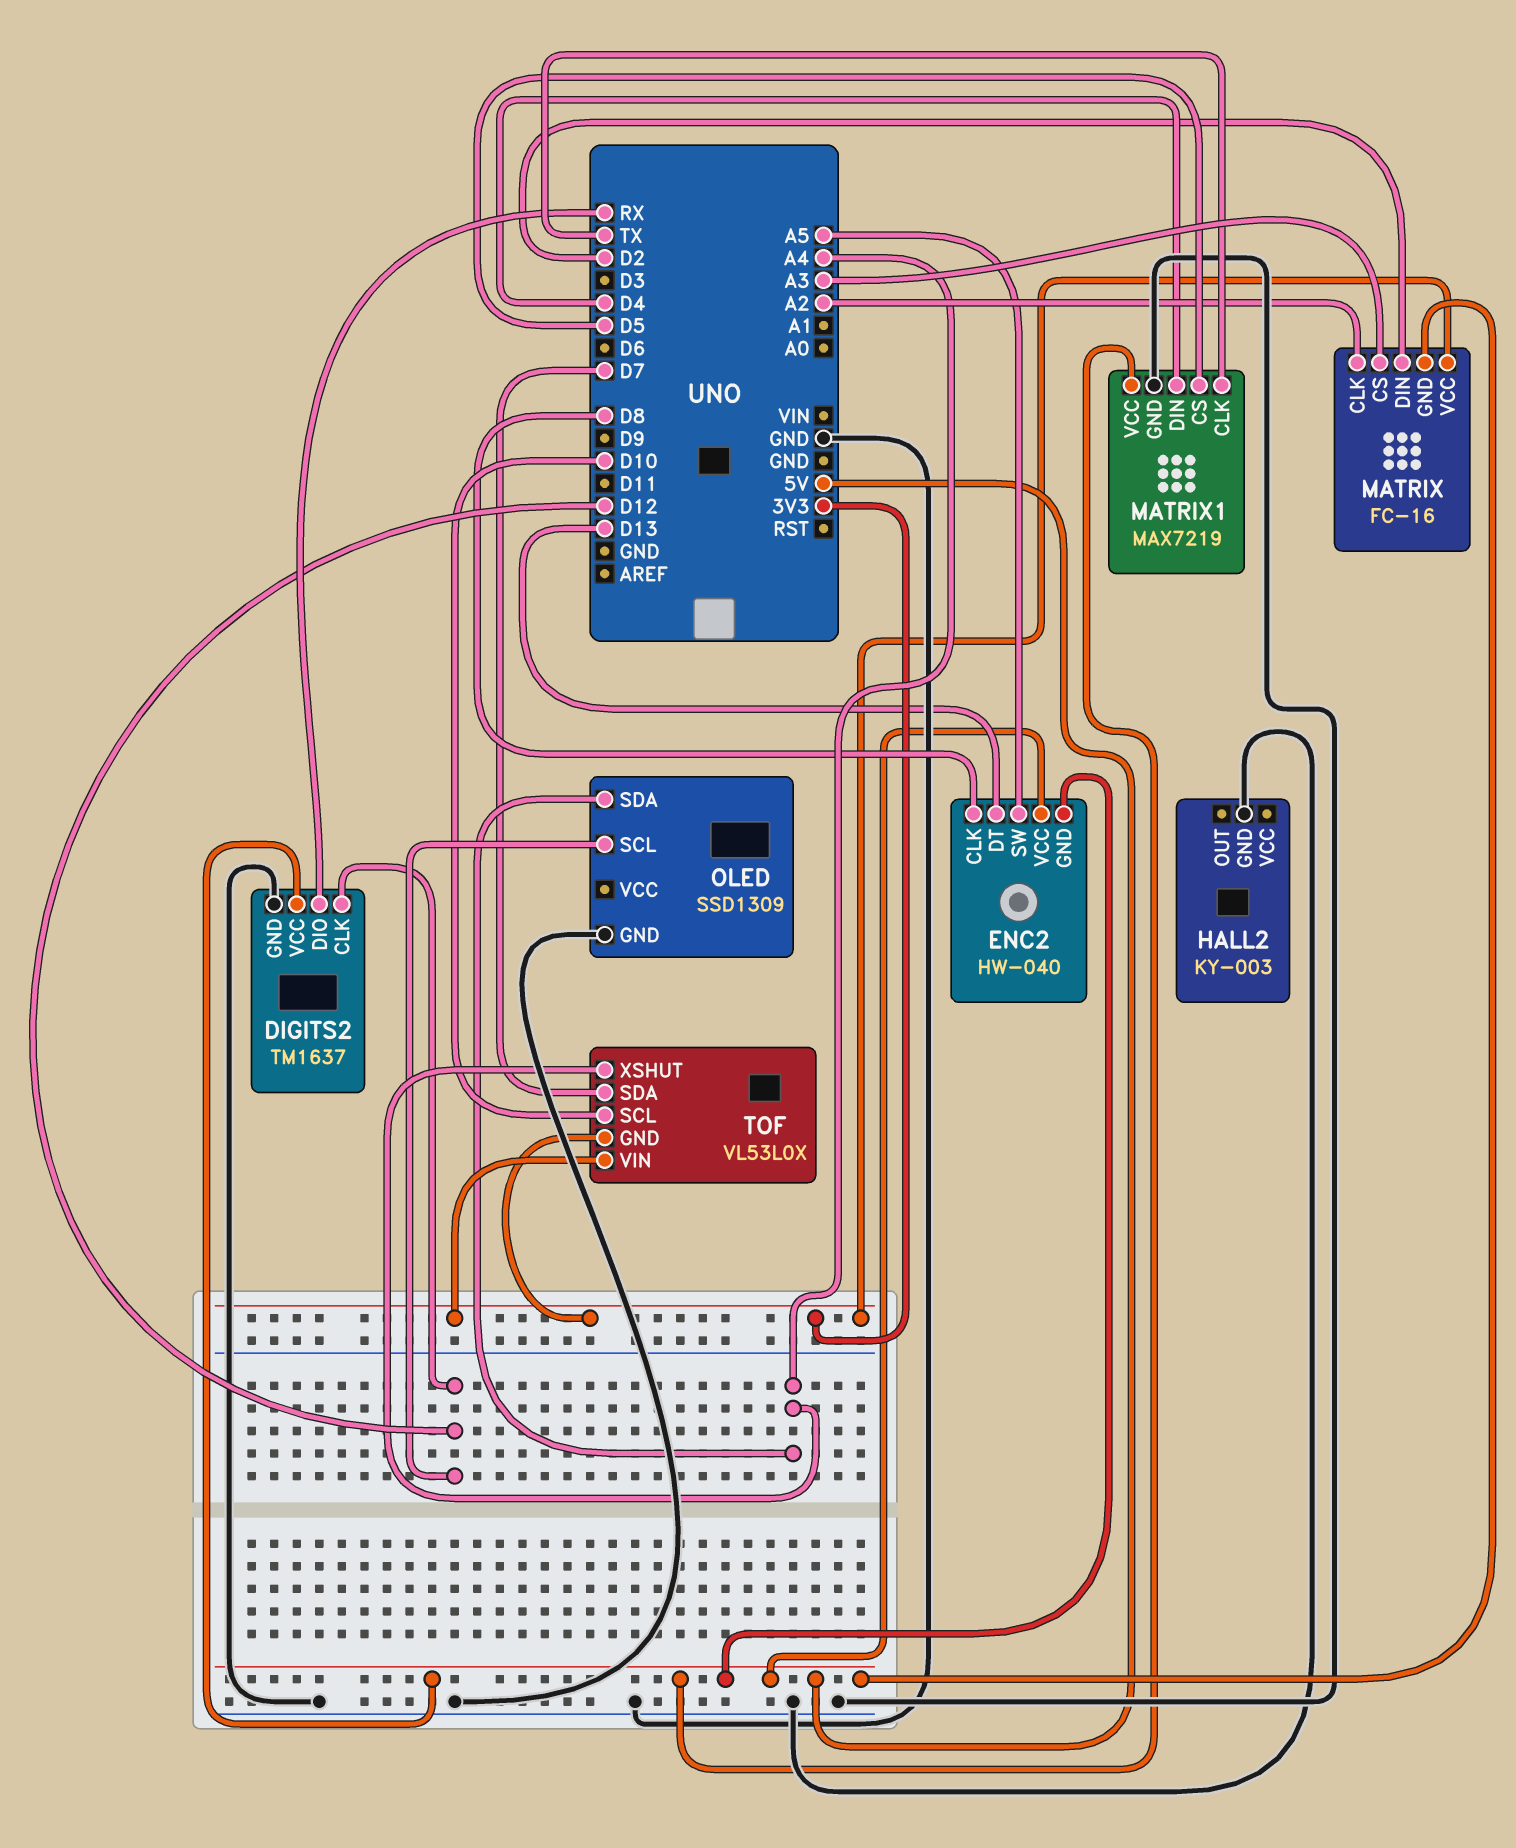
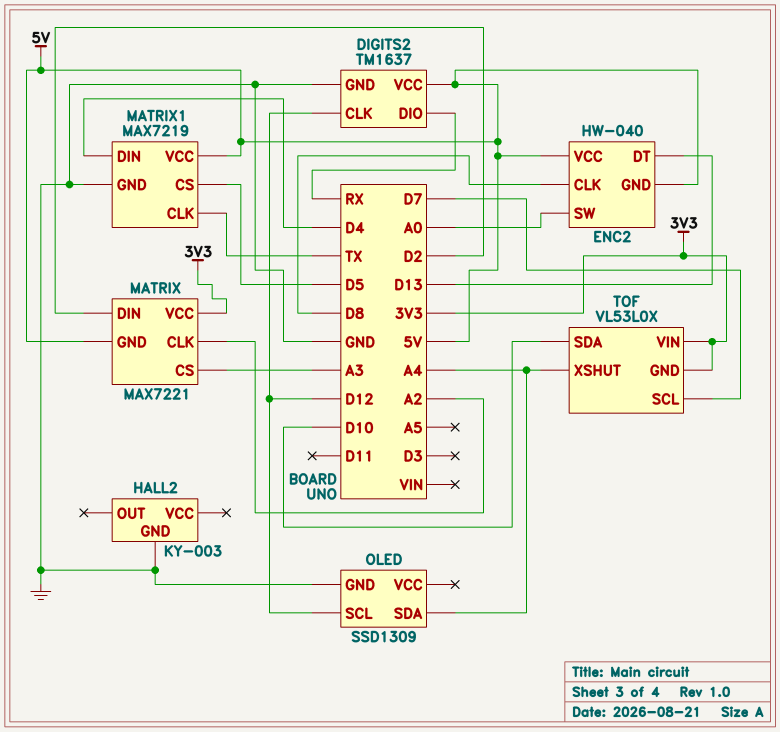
ENC2 pin SW: A5 -> A0
MATRIX: FC-16 -> MAX7221
TOF pin SCL: D10 -> D7
TOF pin SDA: D7 -> D10

